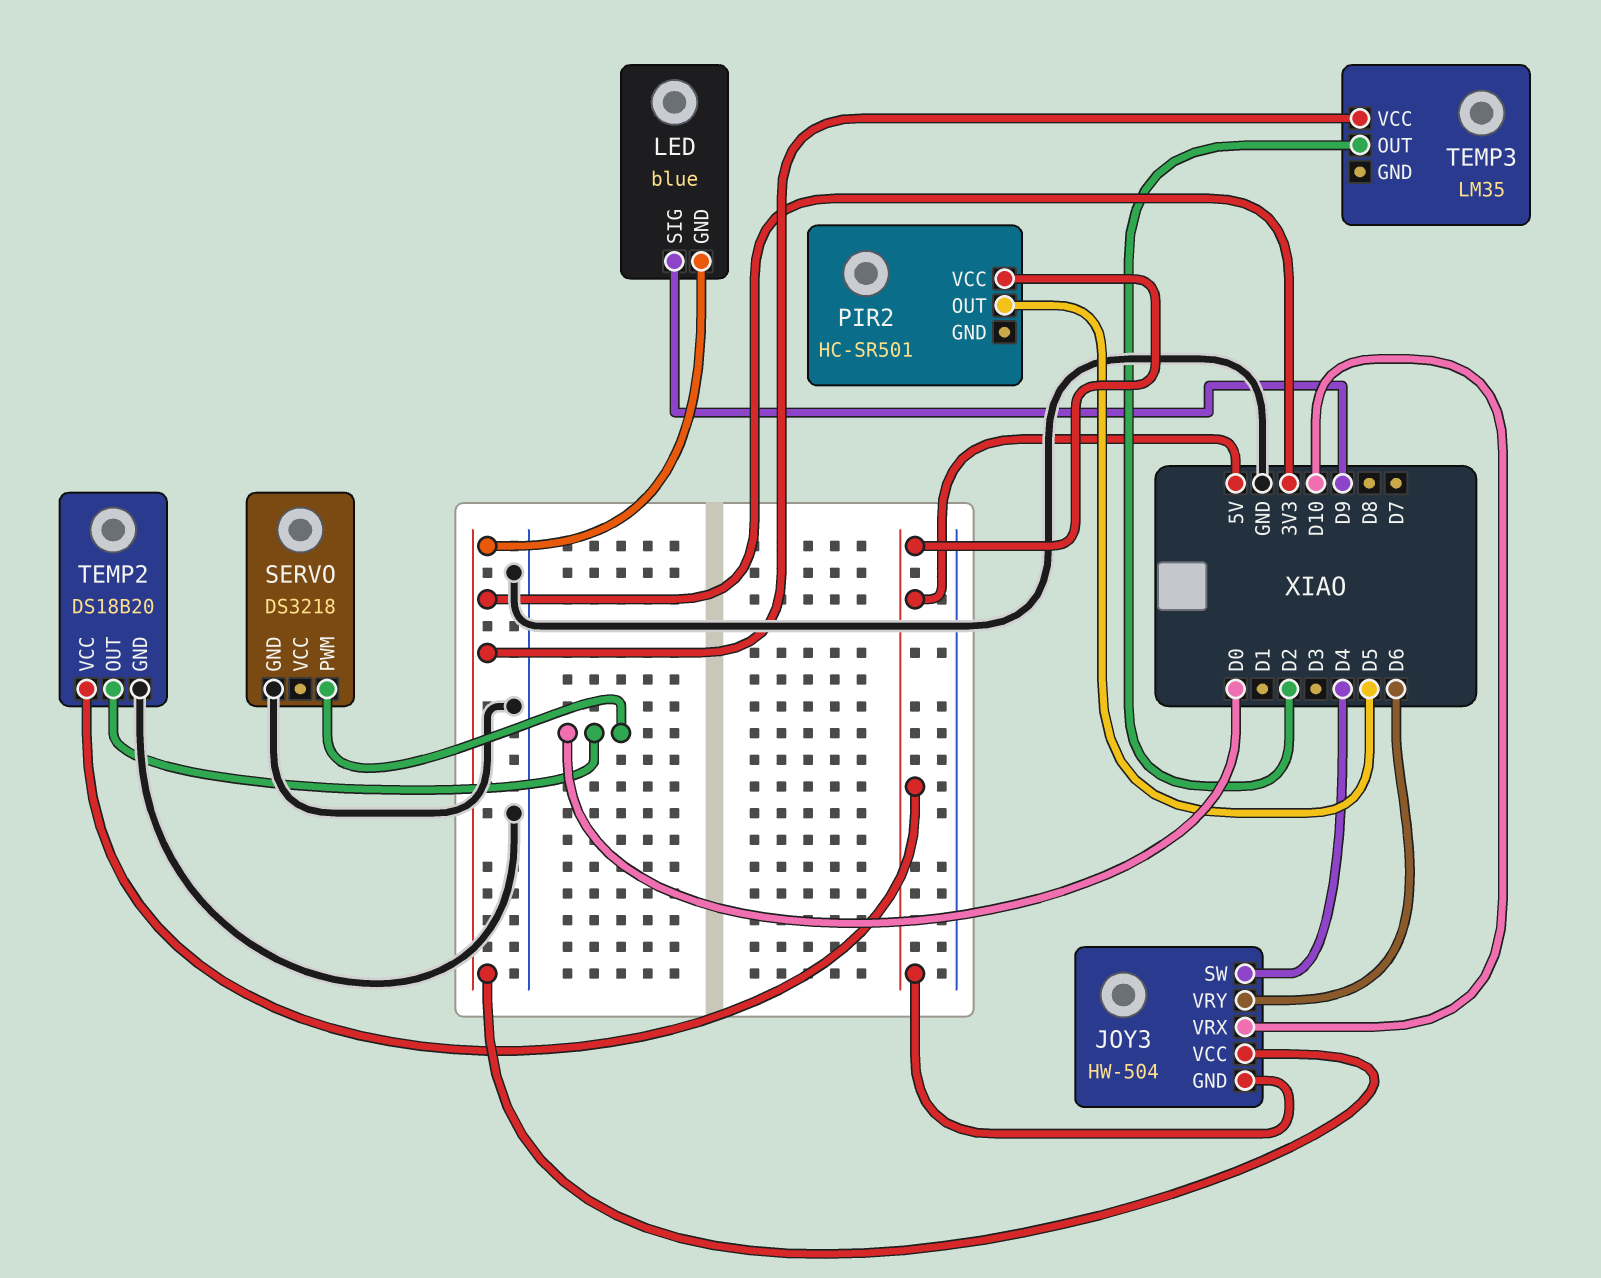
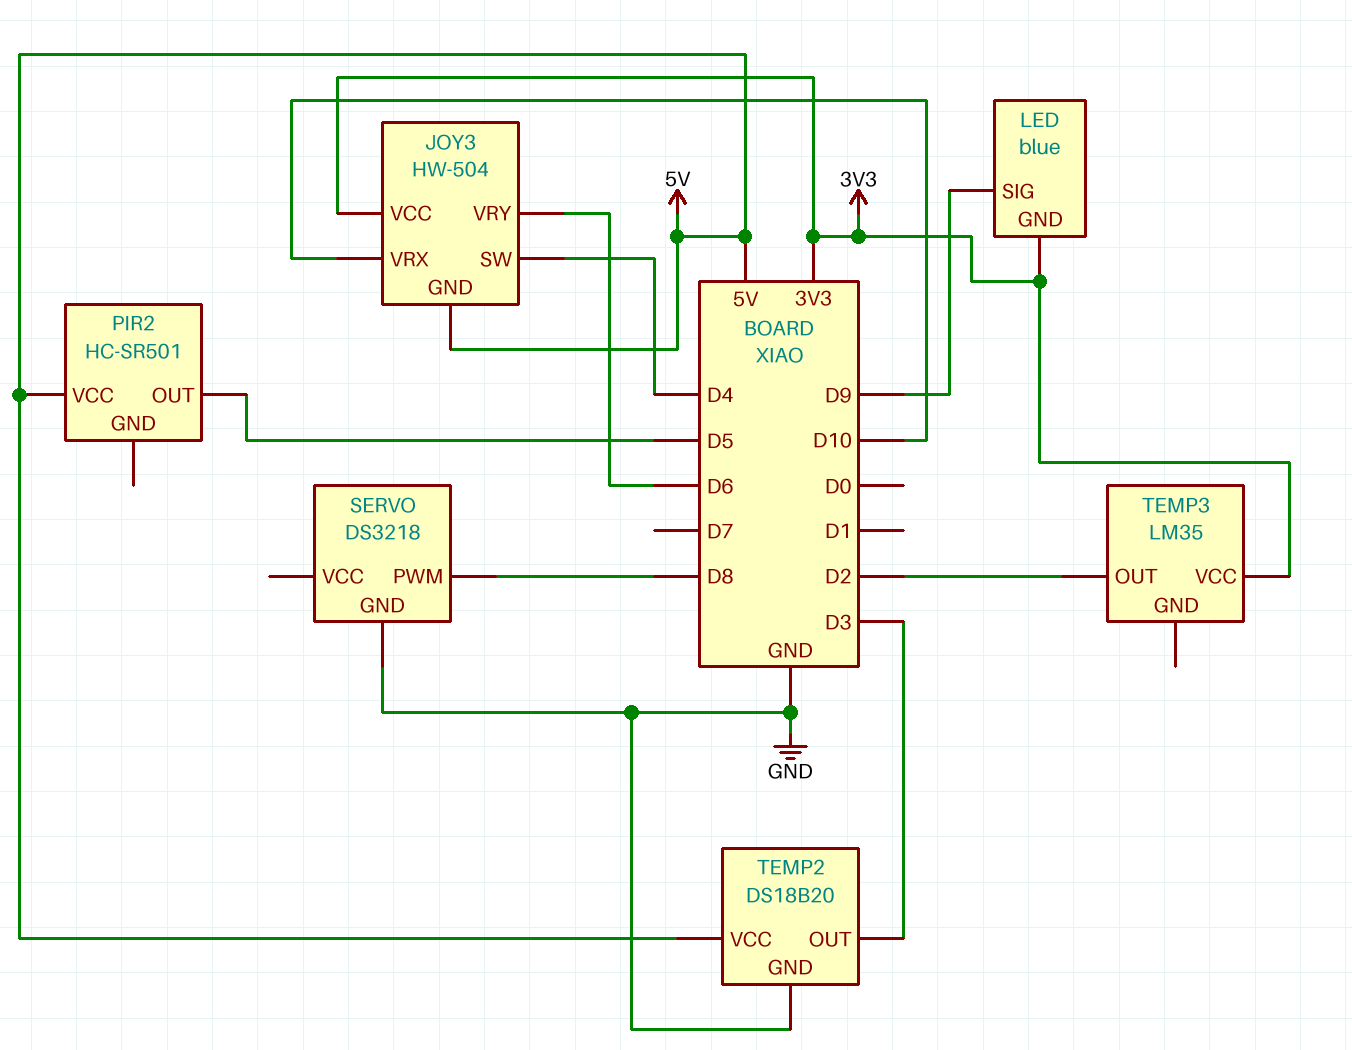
SERVO pin PWM: D0 -> D8
TEMP2 pin OUT: D0 -> D3

